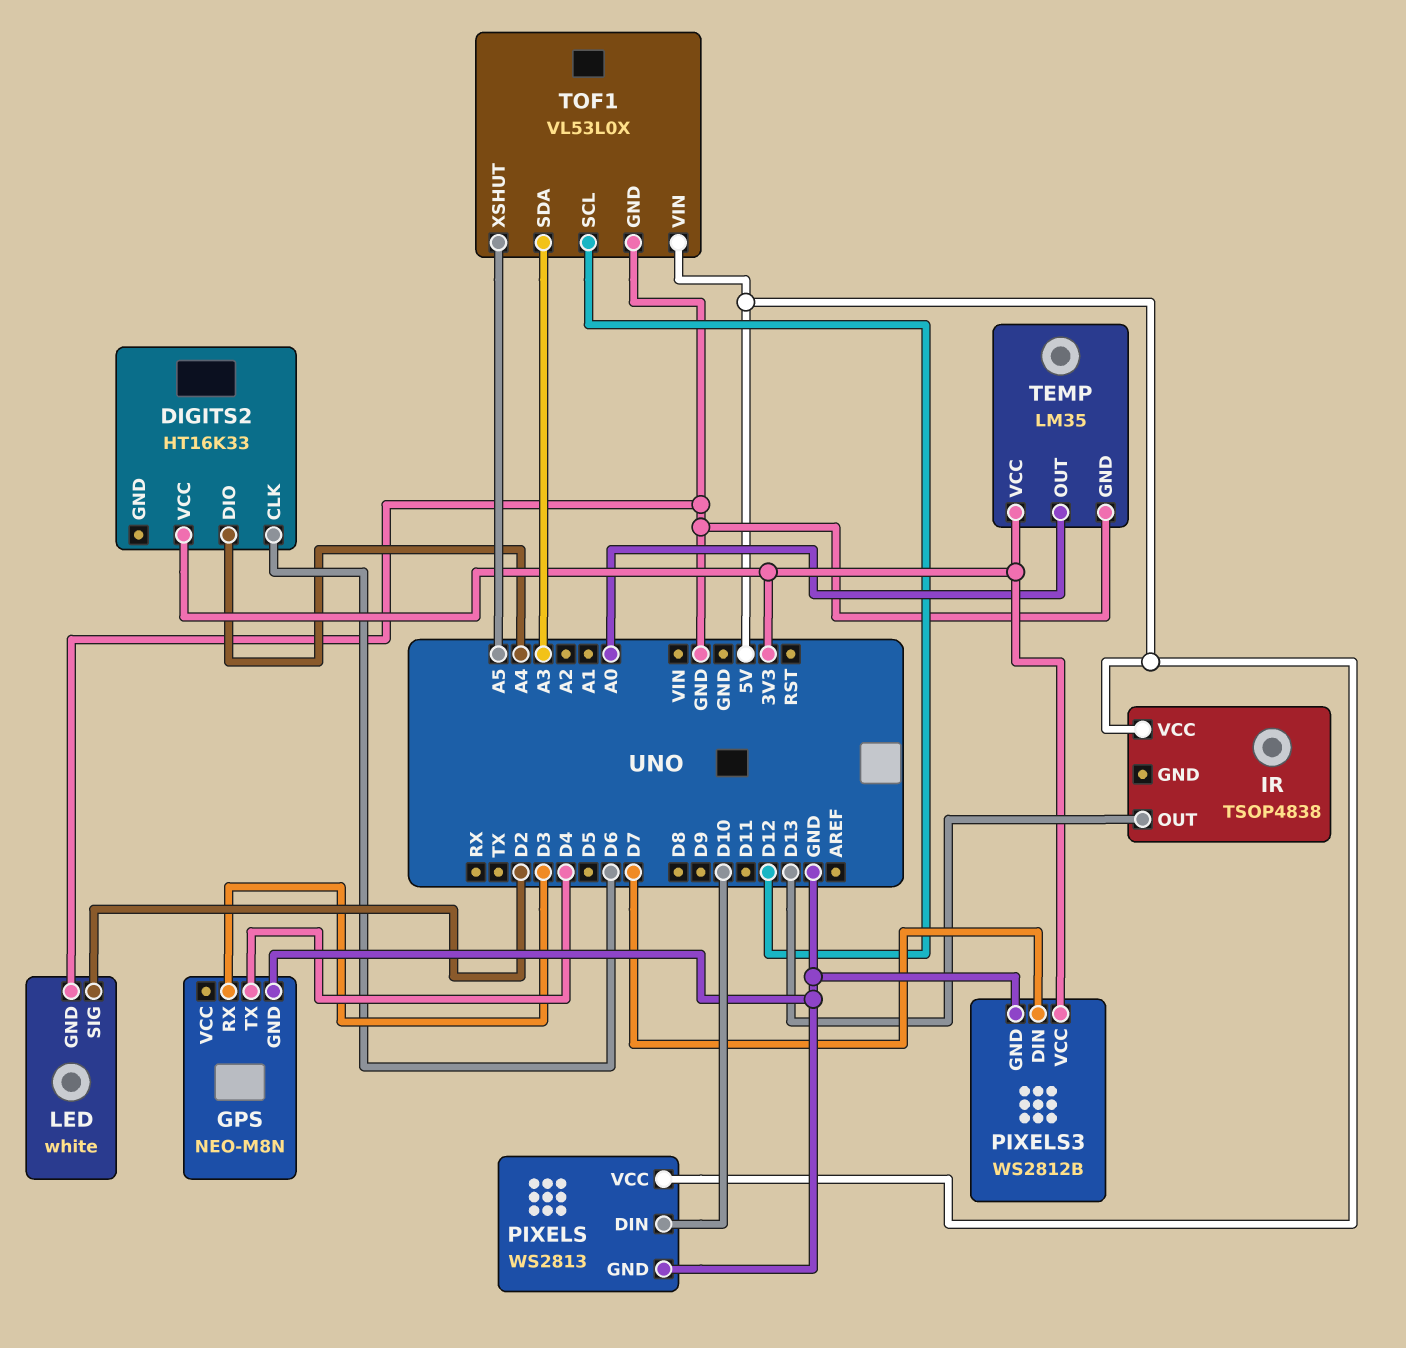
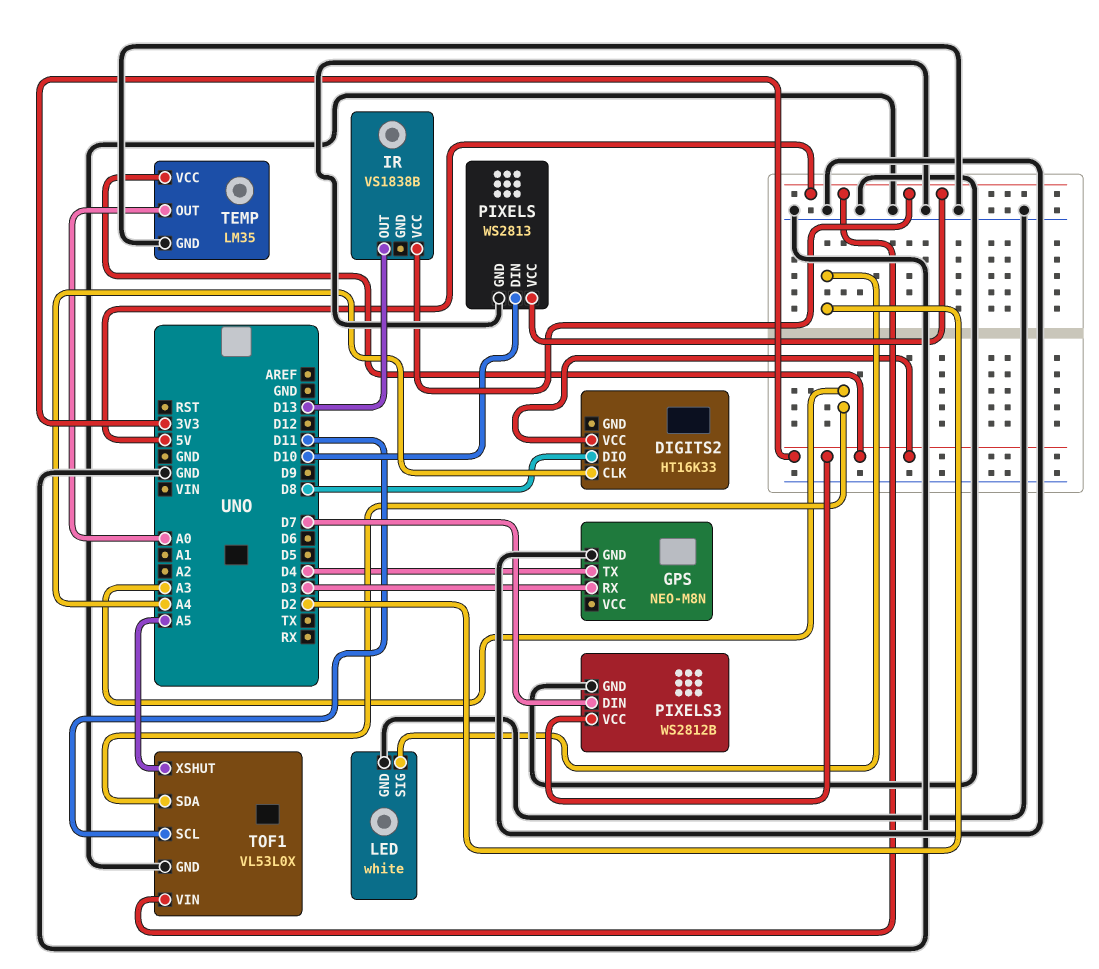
DIGITS2 pin CLK: D6 -> A4
DIGITS2 pin DIO: A4 -> D8
IR: TSOP4838 -> VS1838B
TOF1 pin SCL: D12 -> D11

